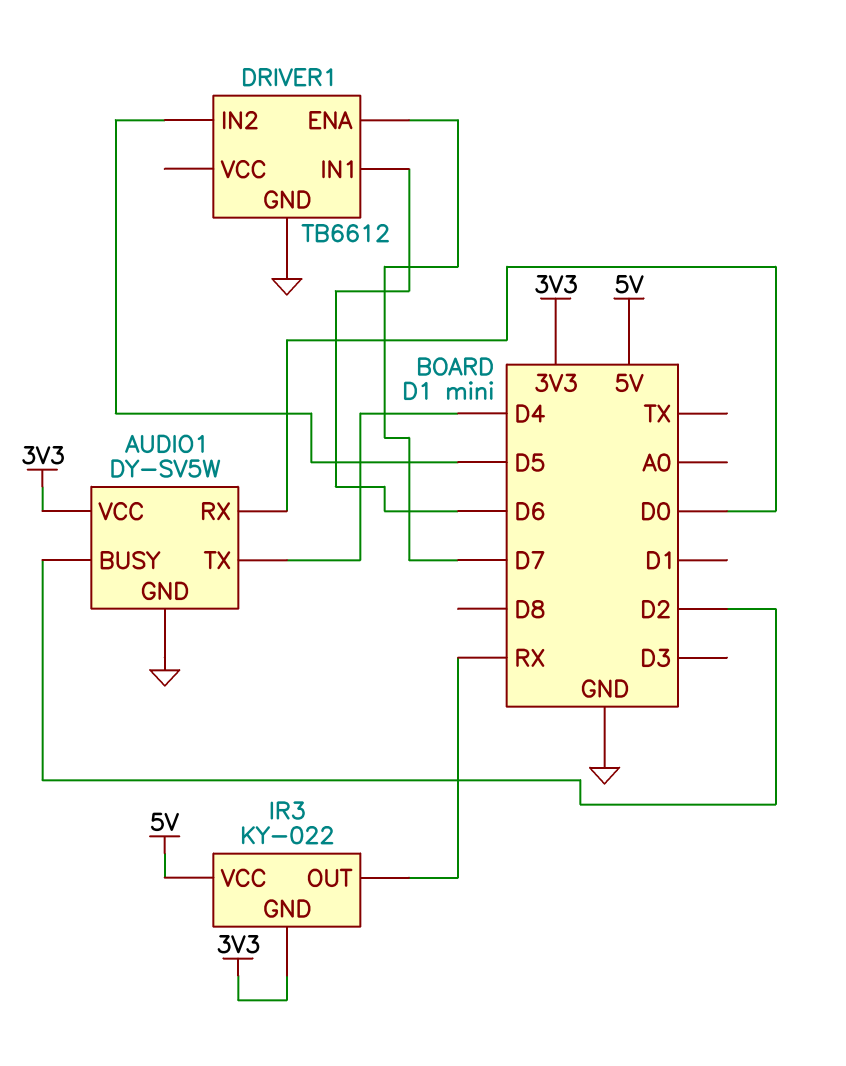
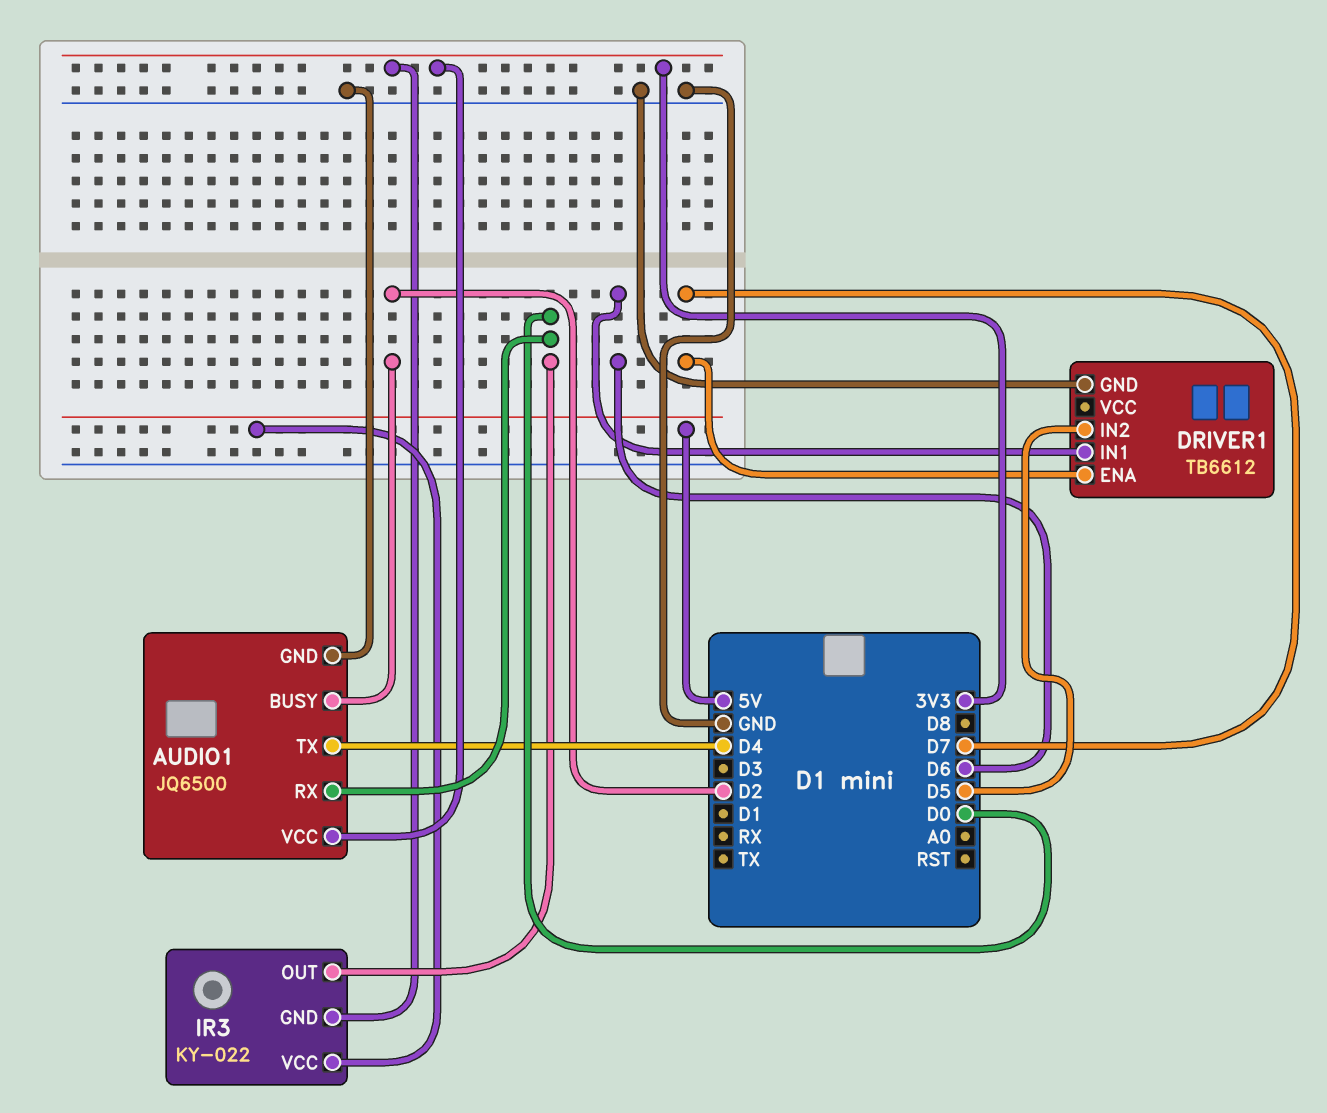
AUDIO1: DY-SV5W -> JQ6500
IR3 pin OUT: RX -> D0

